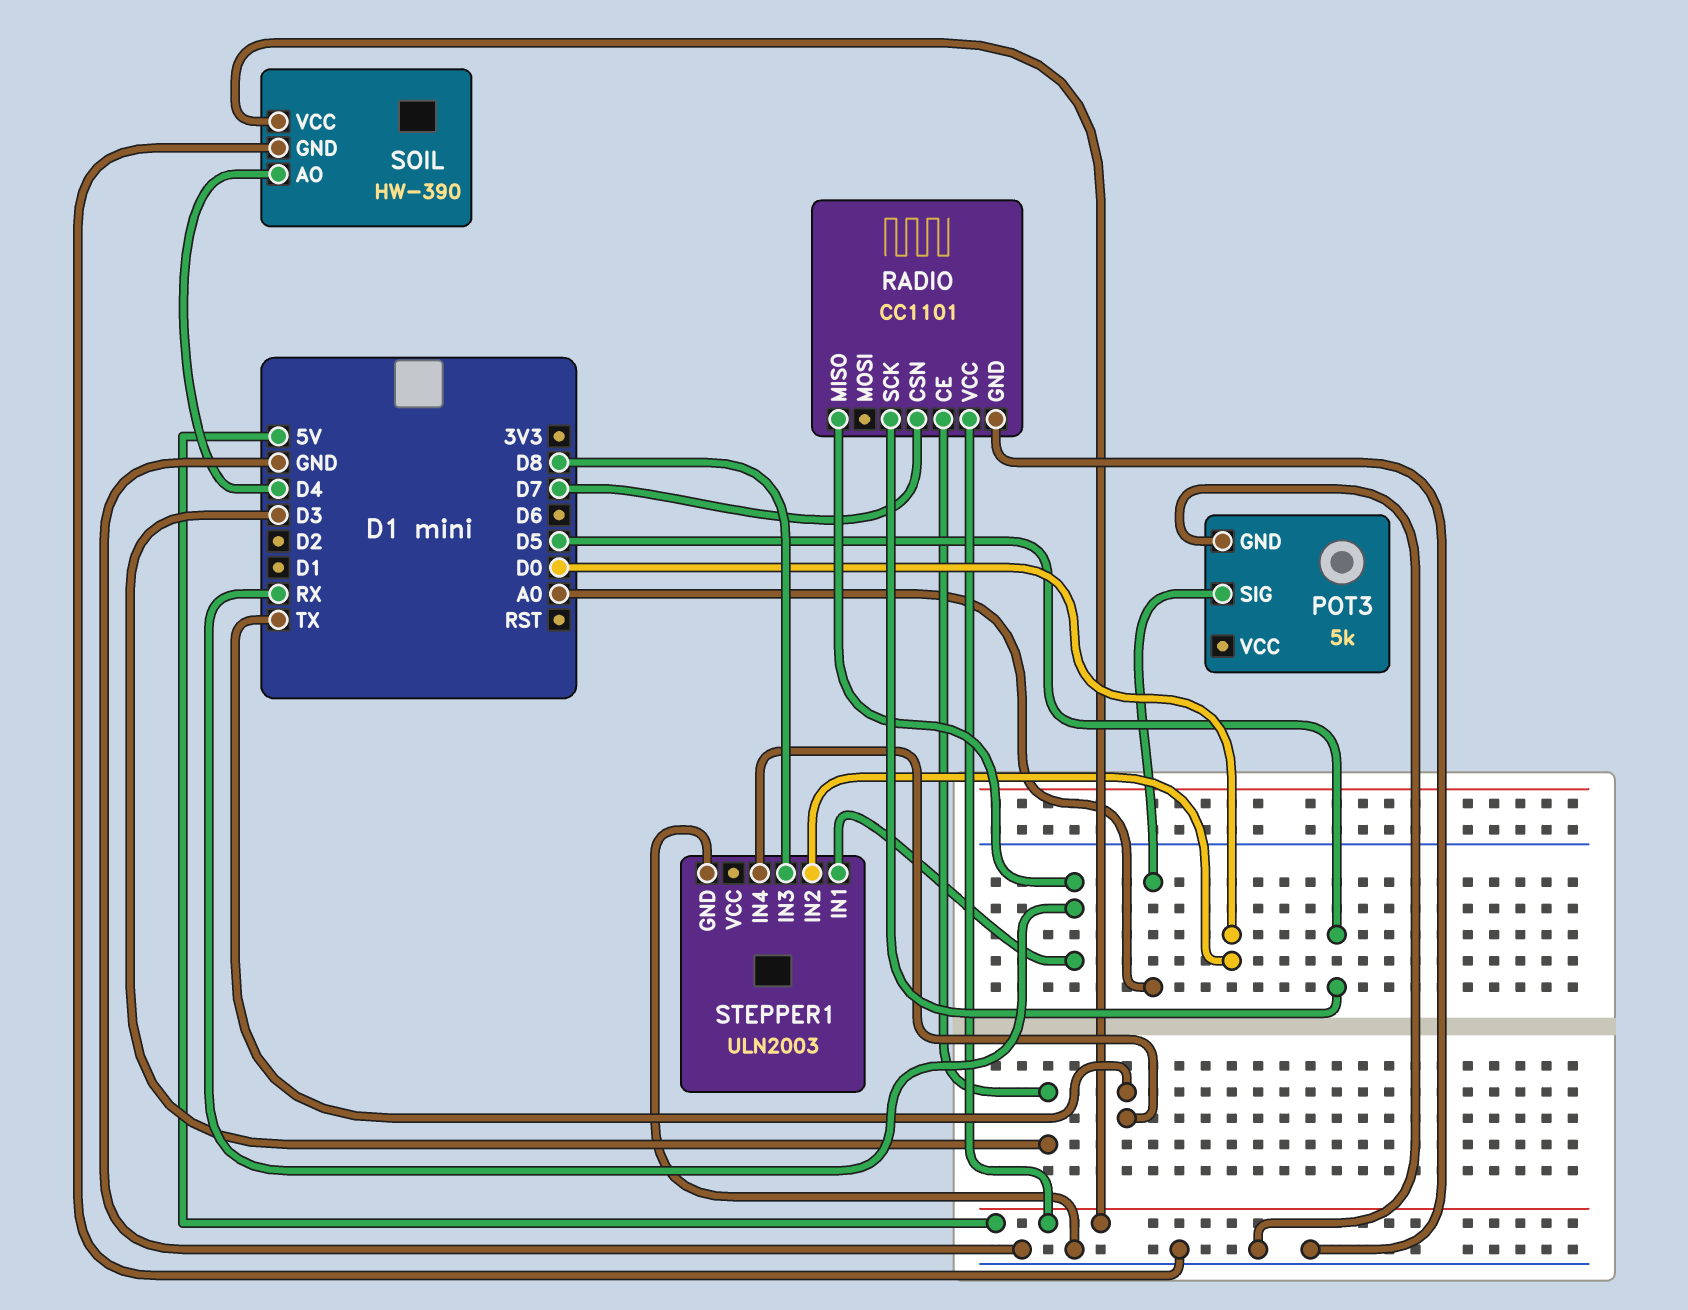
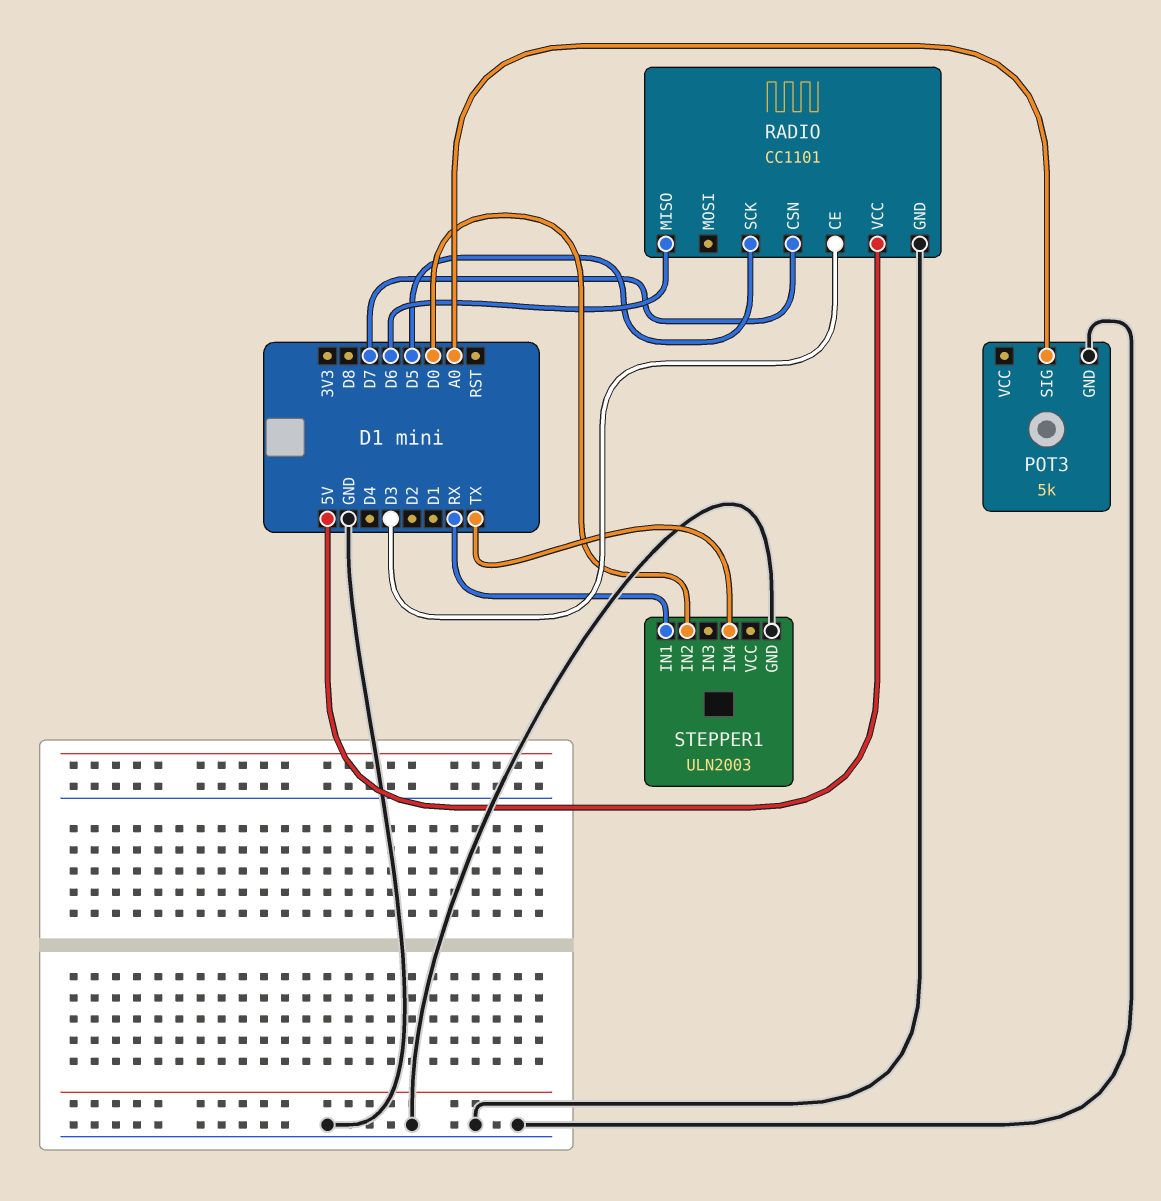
RADIO pin MISO: RX -> D6
SOIL: HW-390 -> none
SOIL pin AO: D4 -> none
SOIL pin GND: GND -> none
SOIL pin VCC: 5V -> none
STEPPER1 pin IN3: D8 -> none

